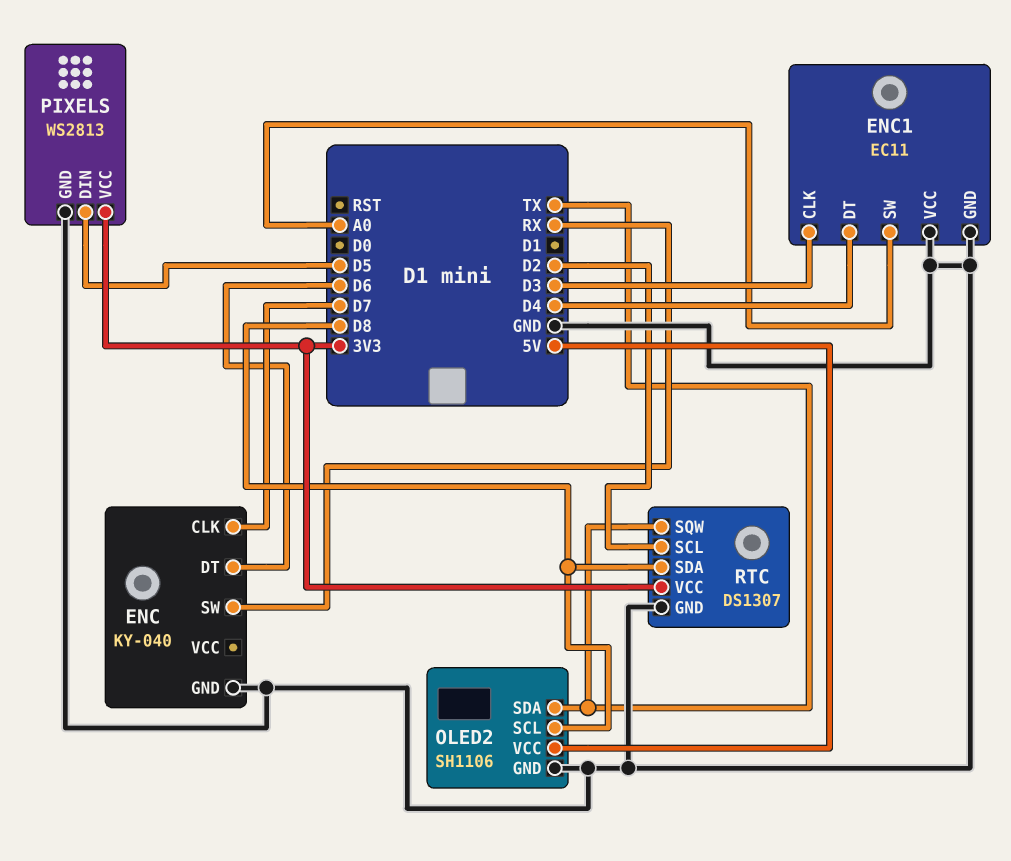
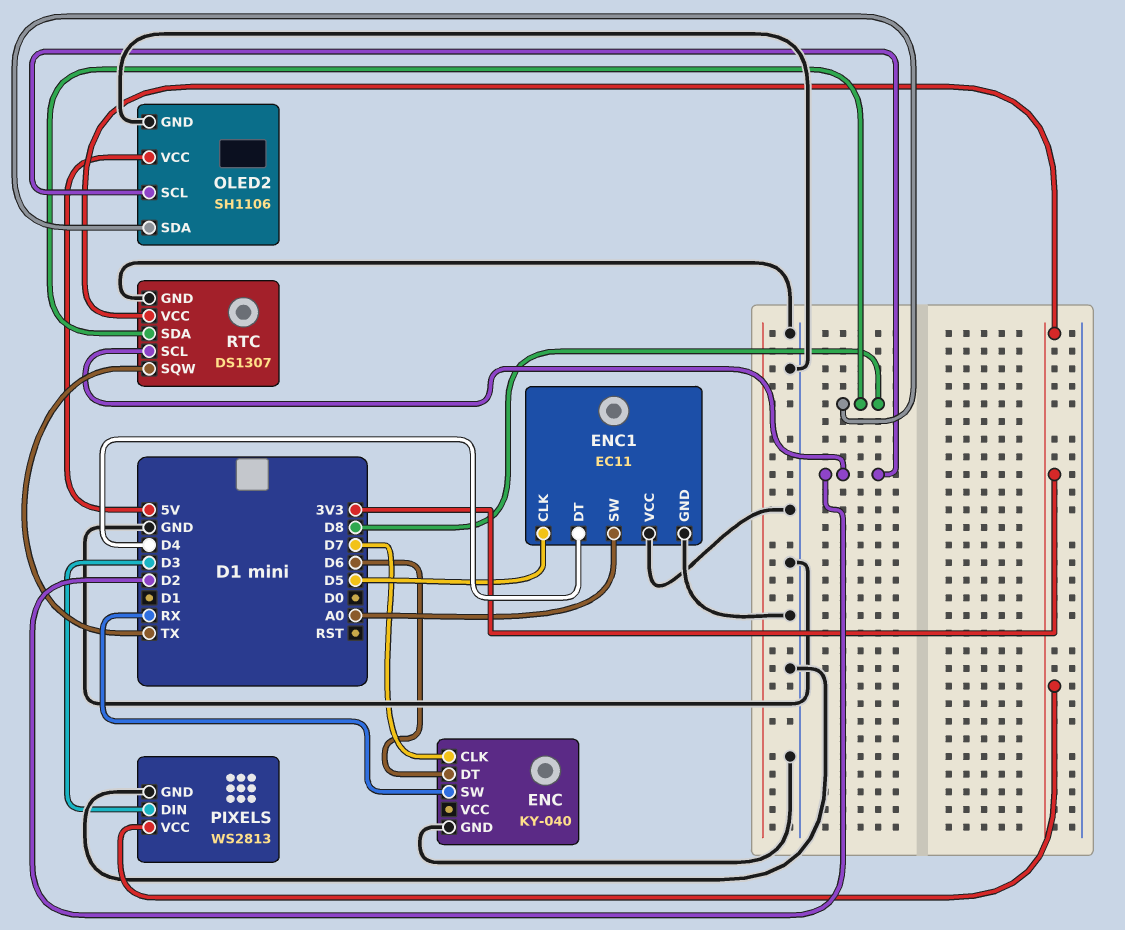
ENC1 pin CLK: D3 -> D5
OLED2 pin SCL: D8 -> D2
OLED2 pin SDA: TX -> D8
PIXELS pin DIN: D5 -> D3

